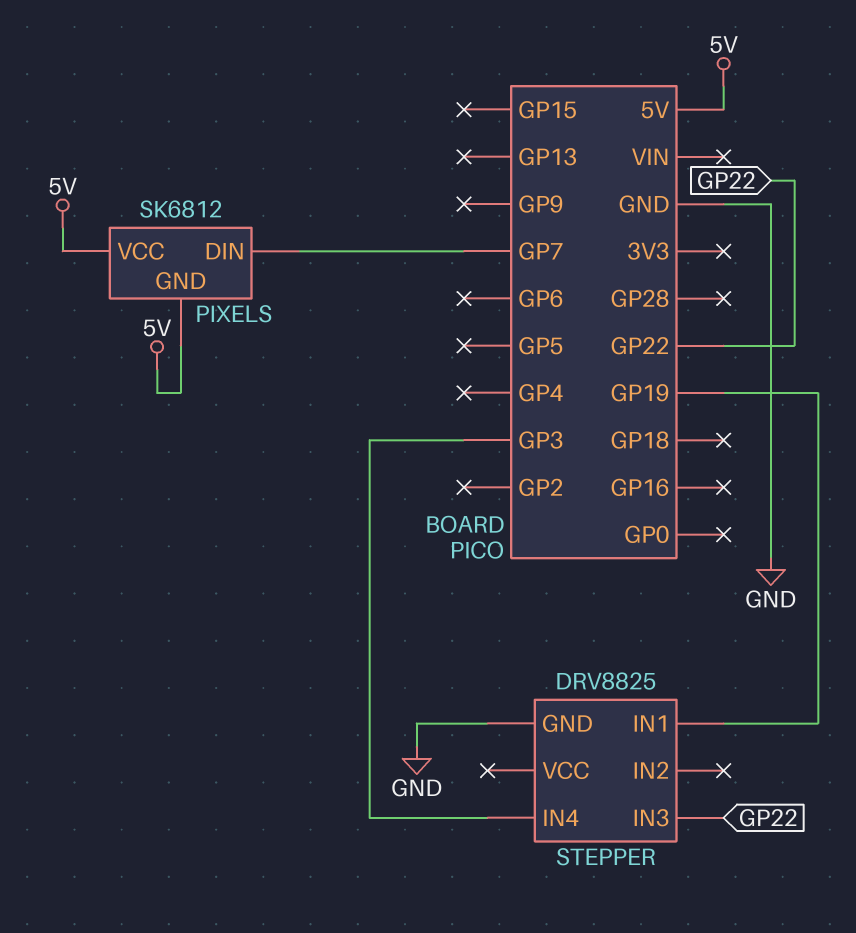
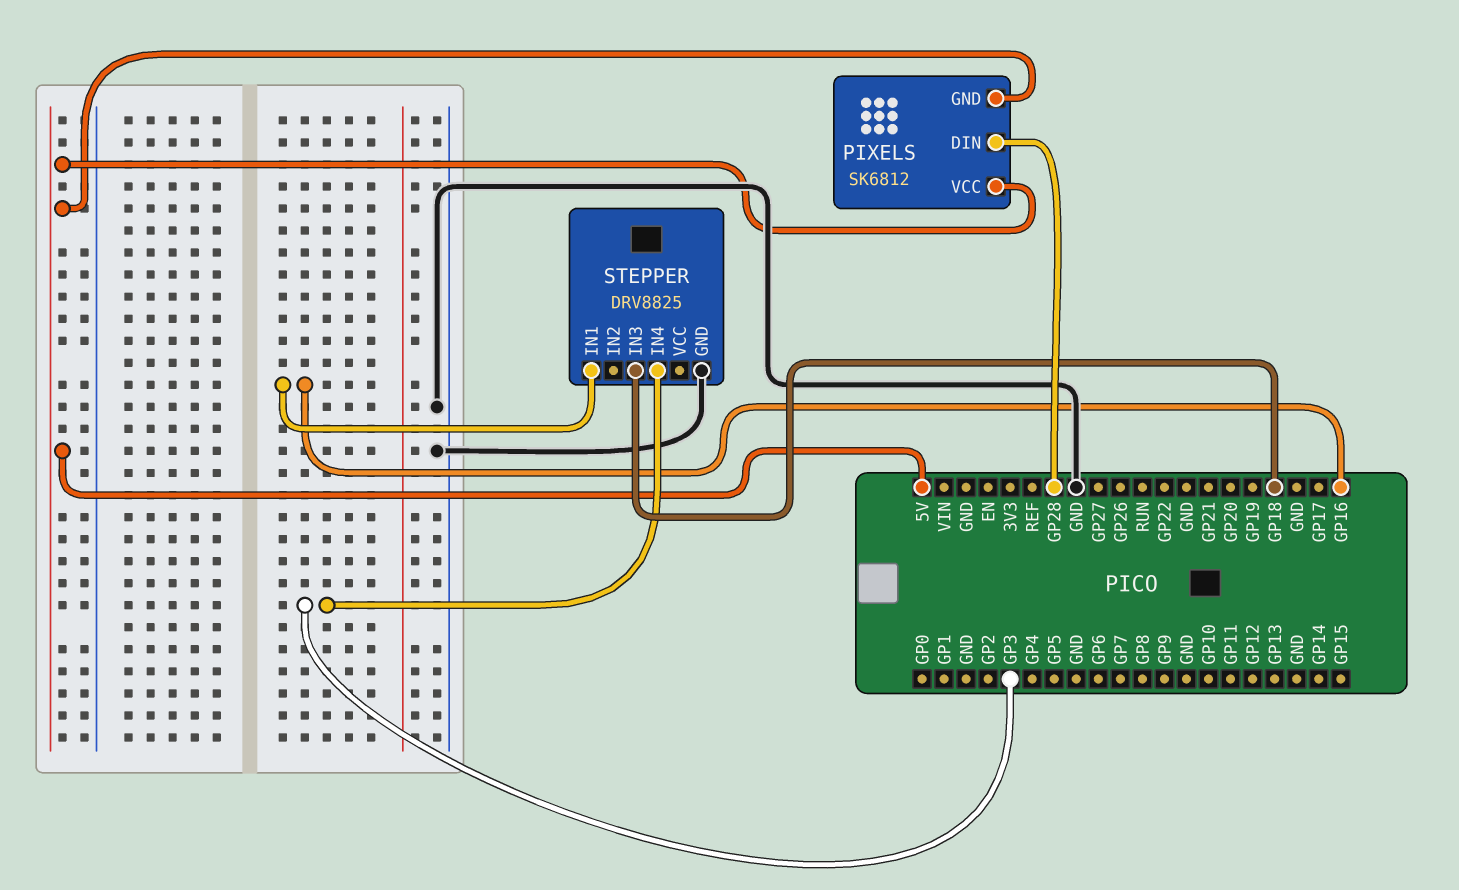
PIXELS pin DIN: GP7 -> GP28
STEPPER pin IN1: GP19 -> GP16
STEPPER pin IN3: GP22 -> GP18

